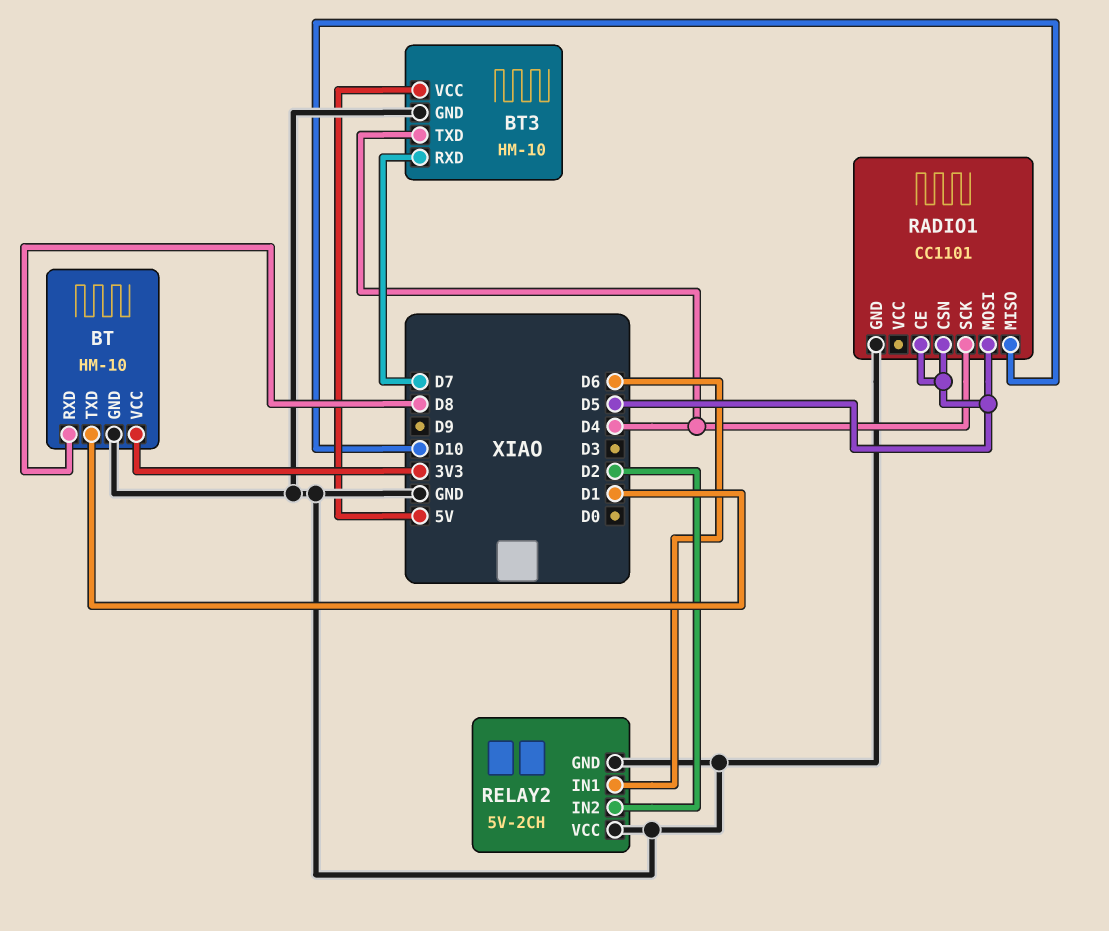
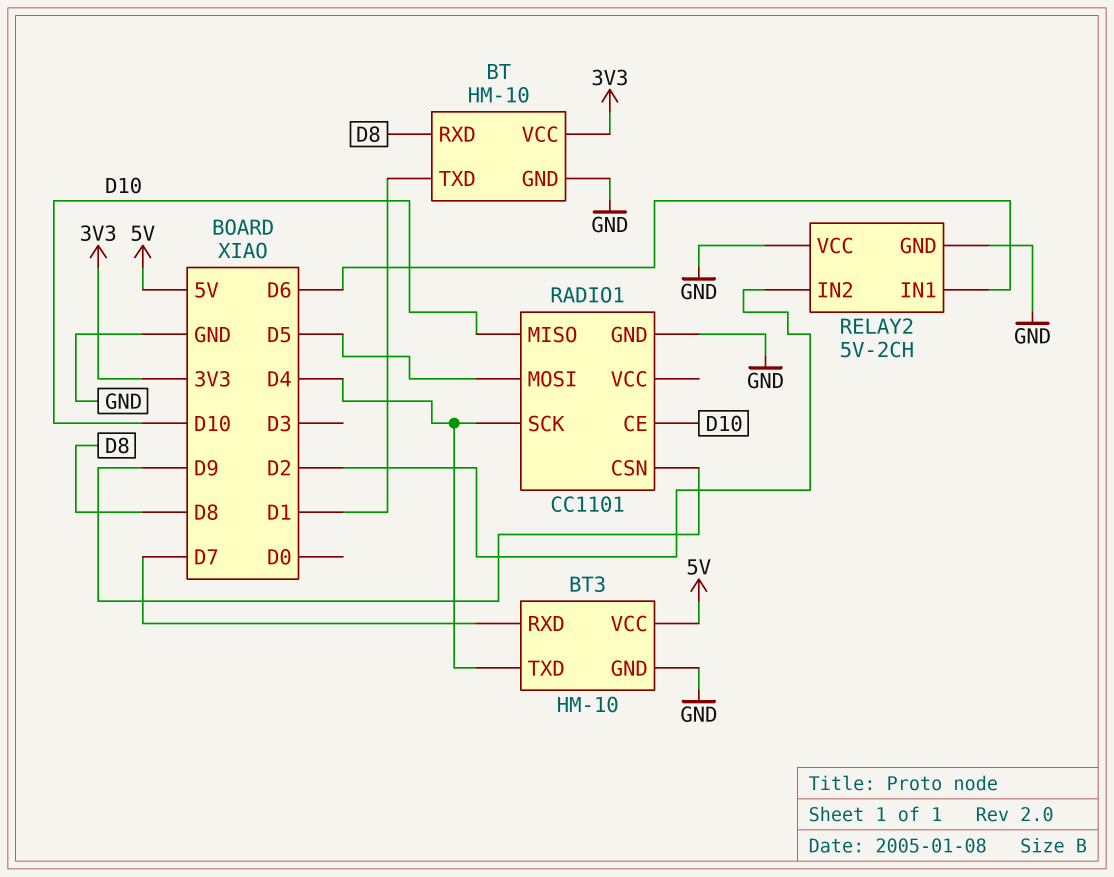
RADIO1 pin CE: D5 -> D10
RADIO1 pin CSN: D5 -> D9

